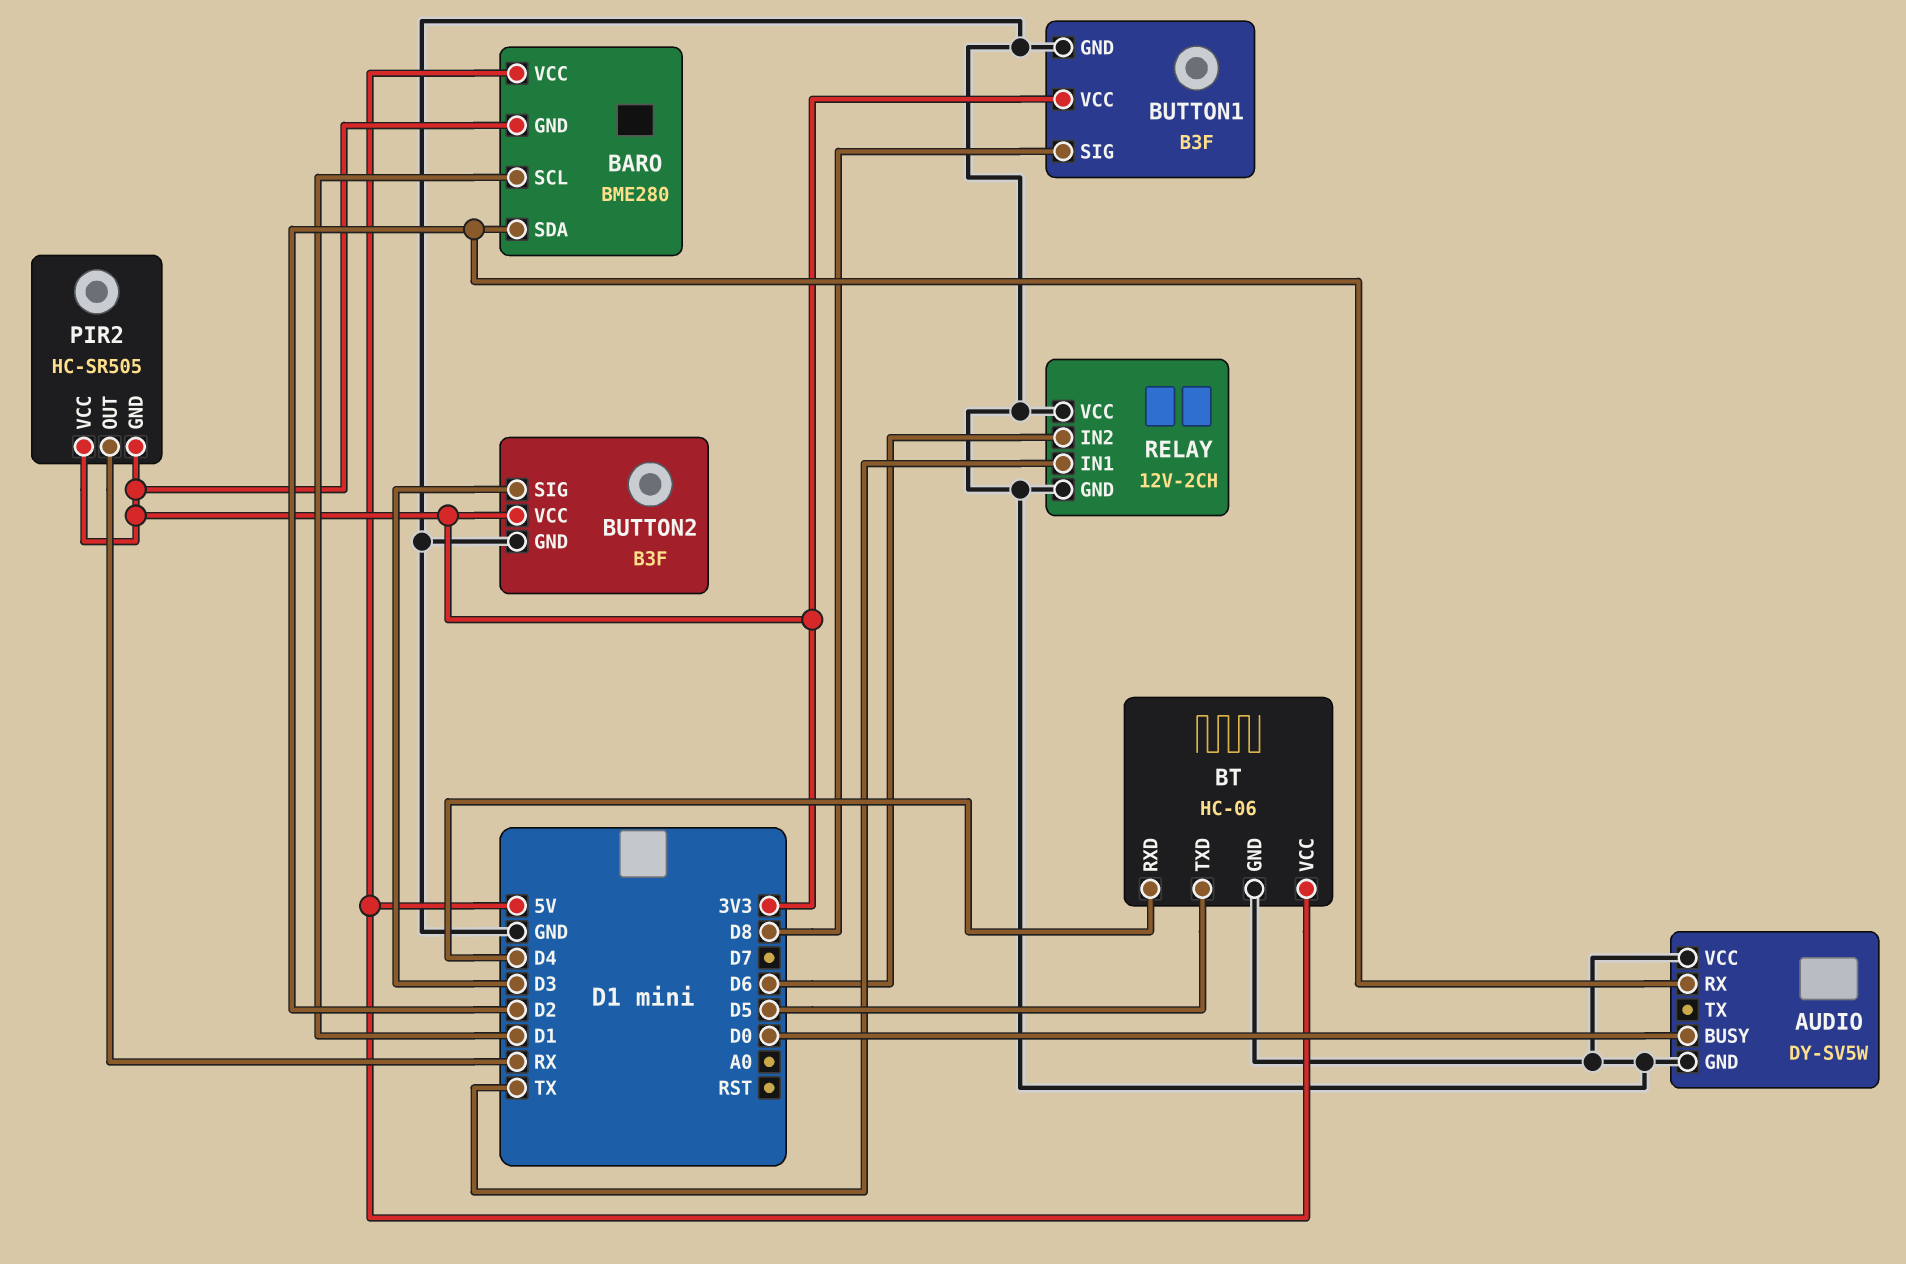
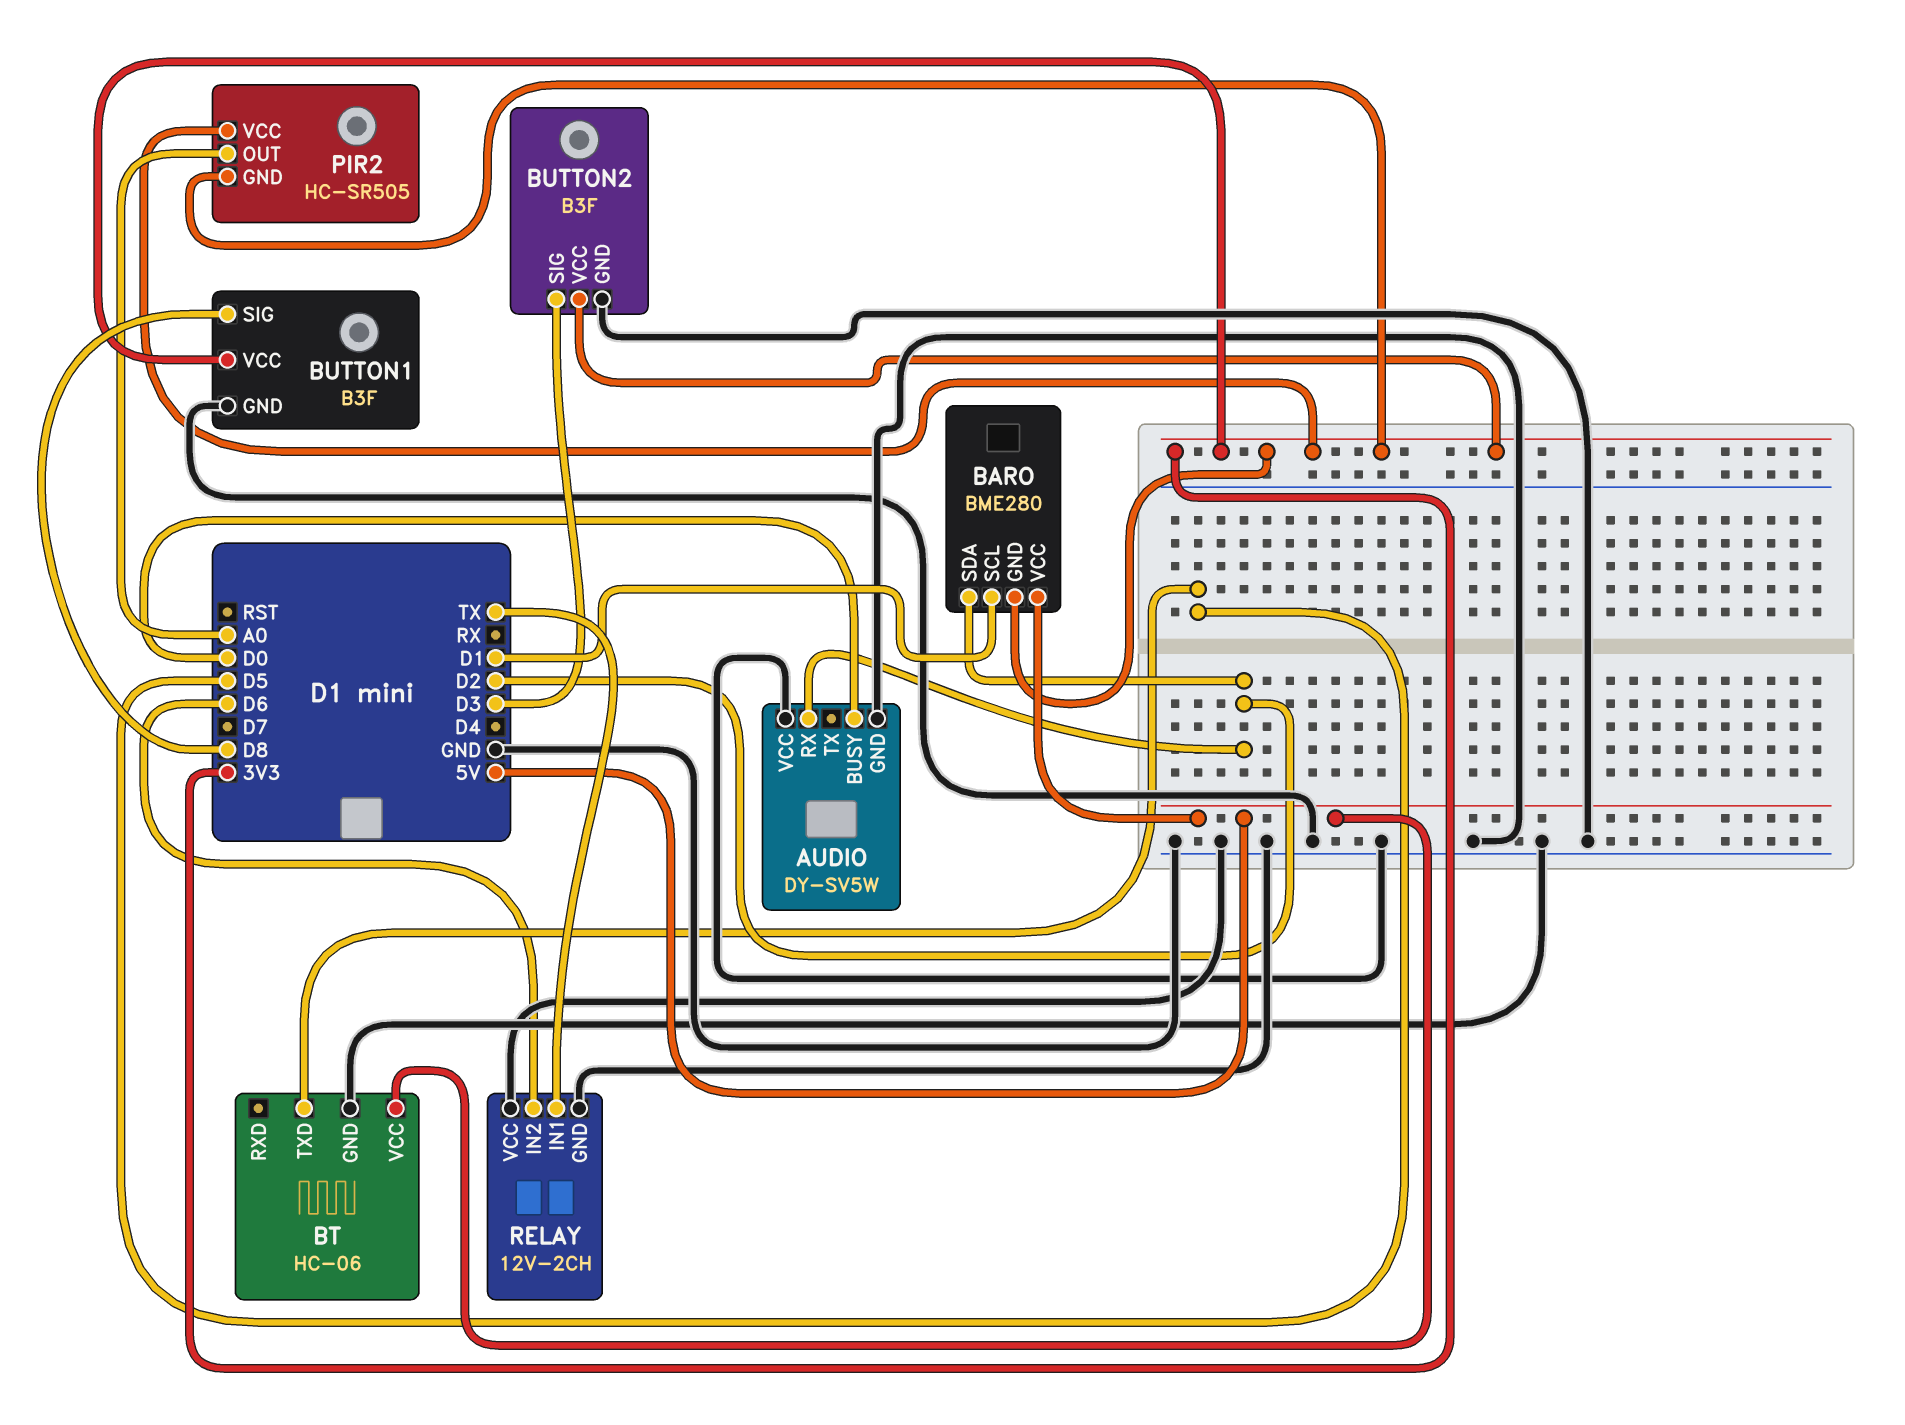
BT pin RXD: D4 -> none
PIR2 pin OUT: RX -> A0

